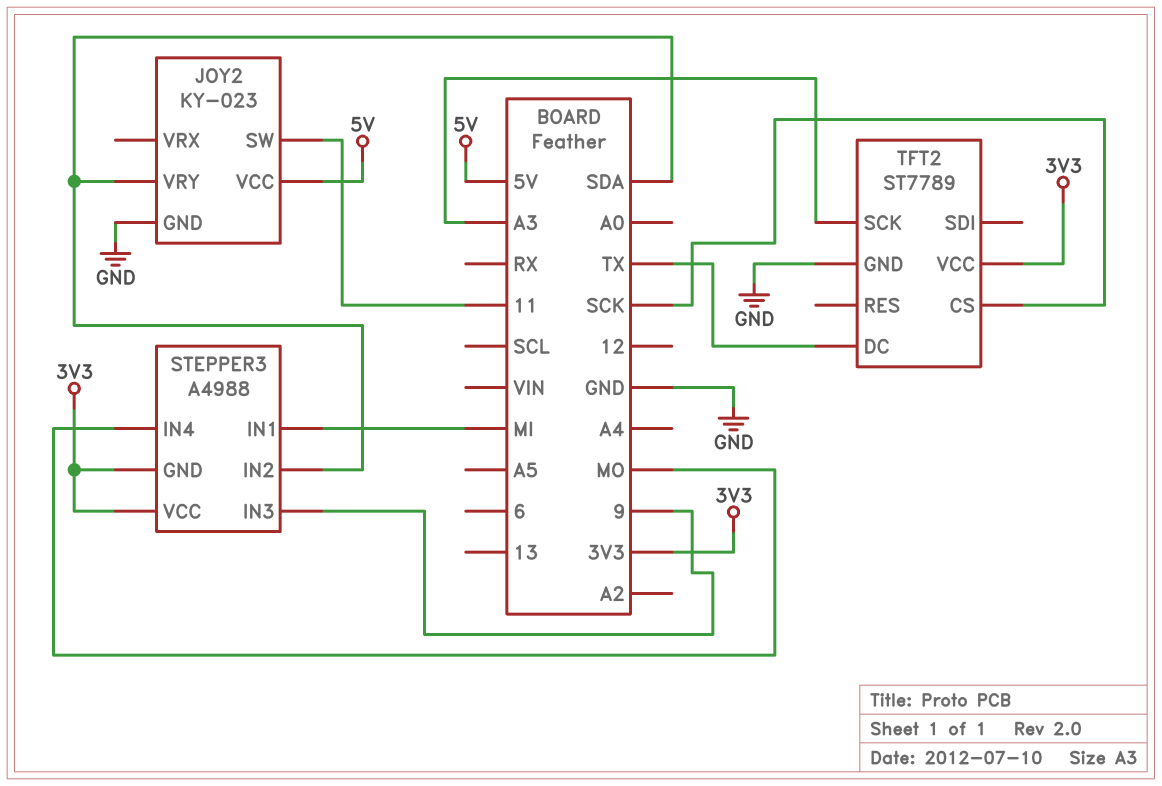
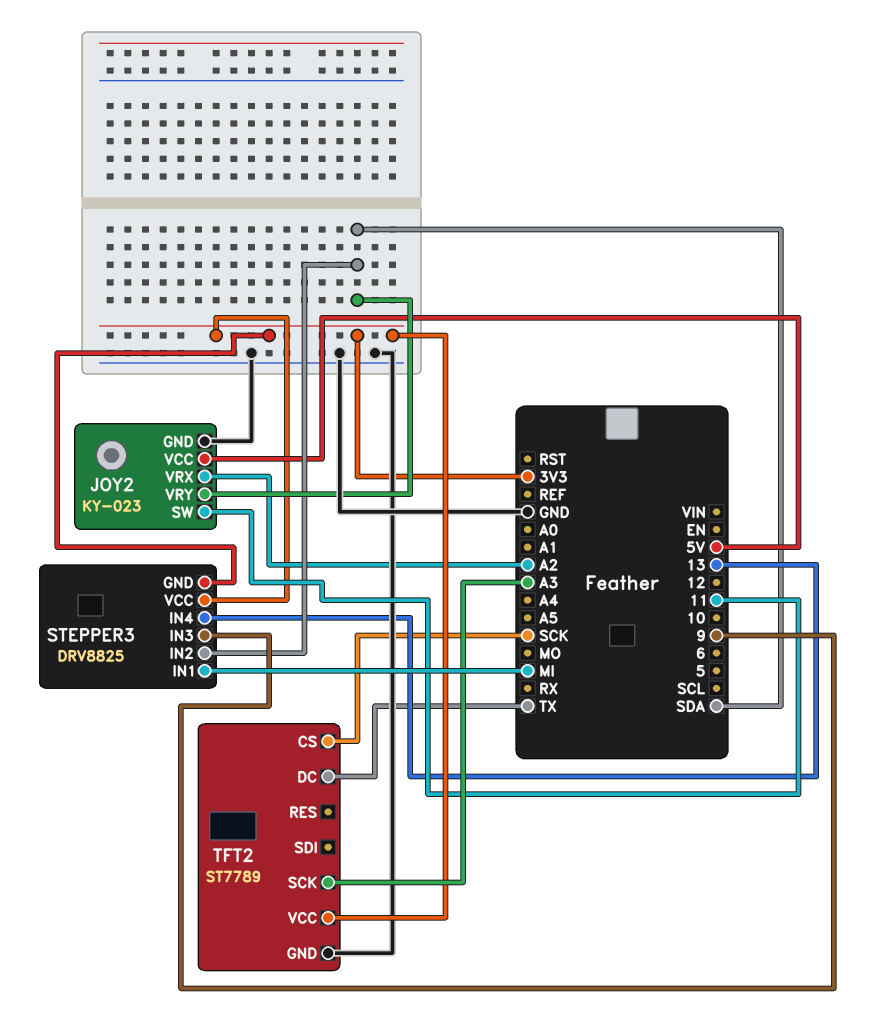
JOY2 pin VRX: none -> A2
STEPPER3: A4988 -> DRV8825
STEPPER3 pin IN4: MO -> 13

